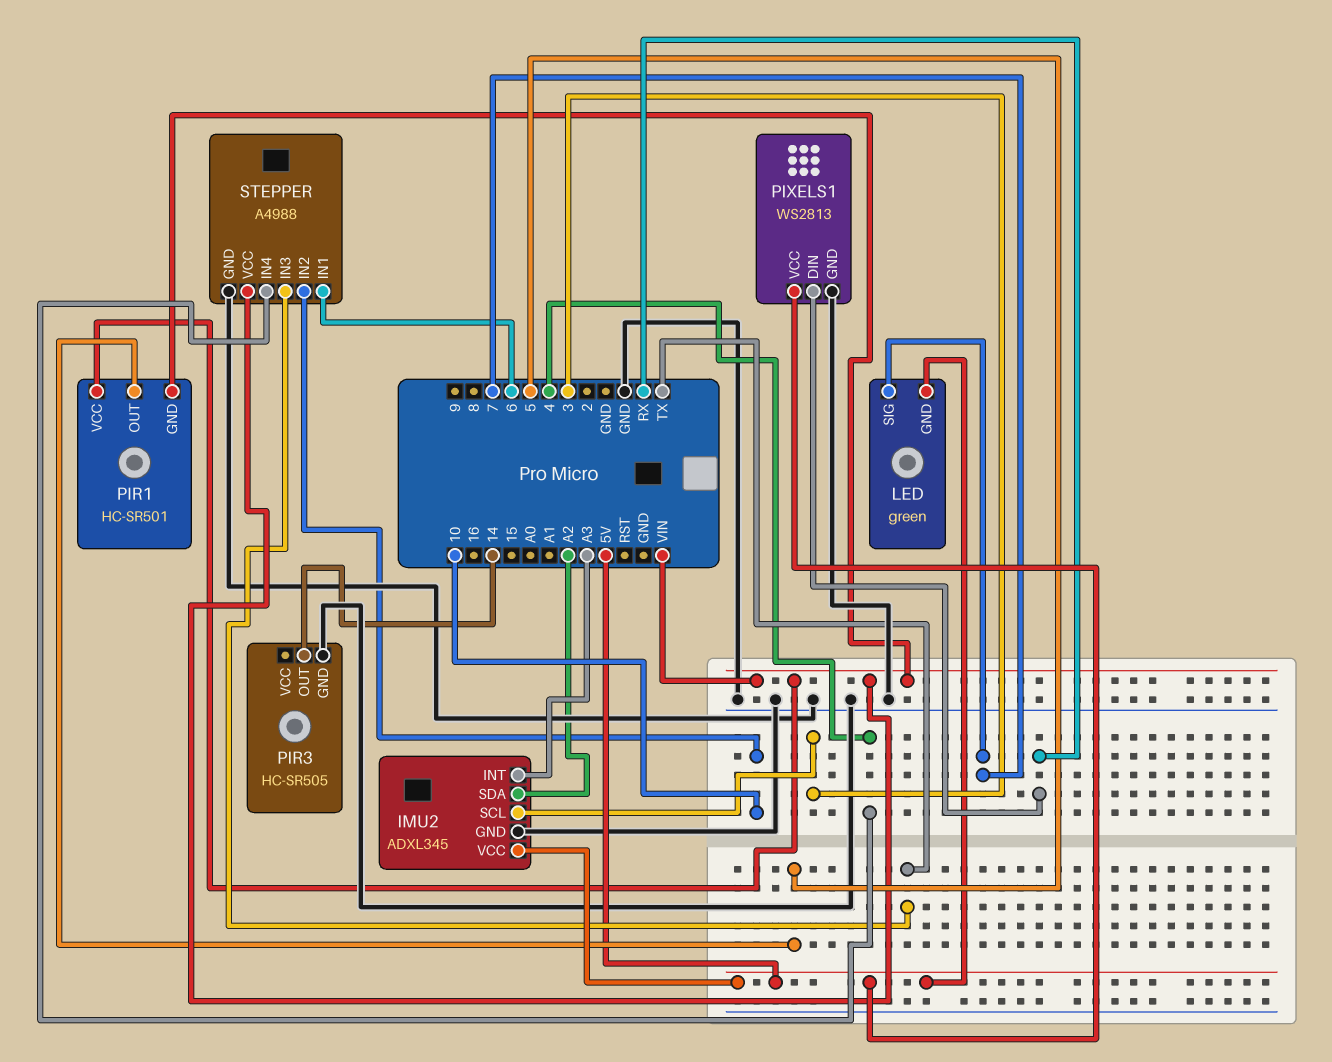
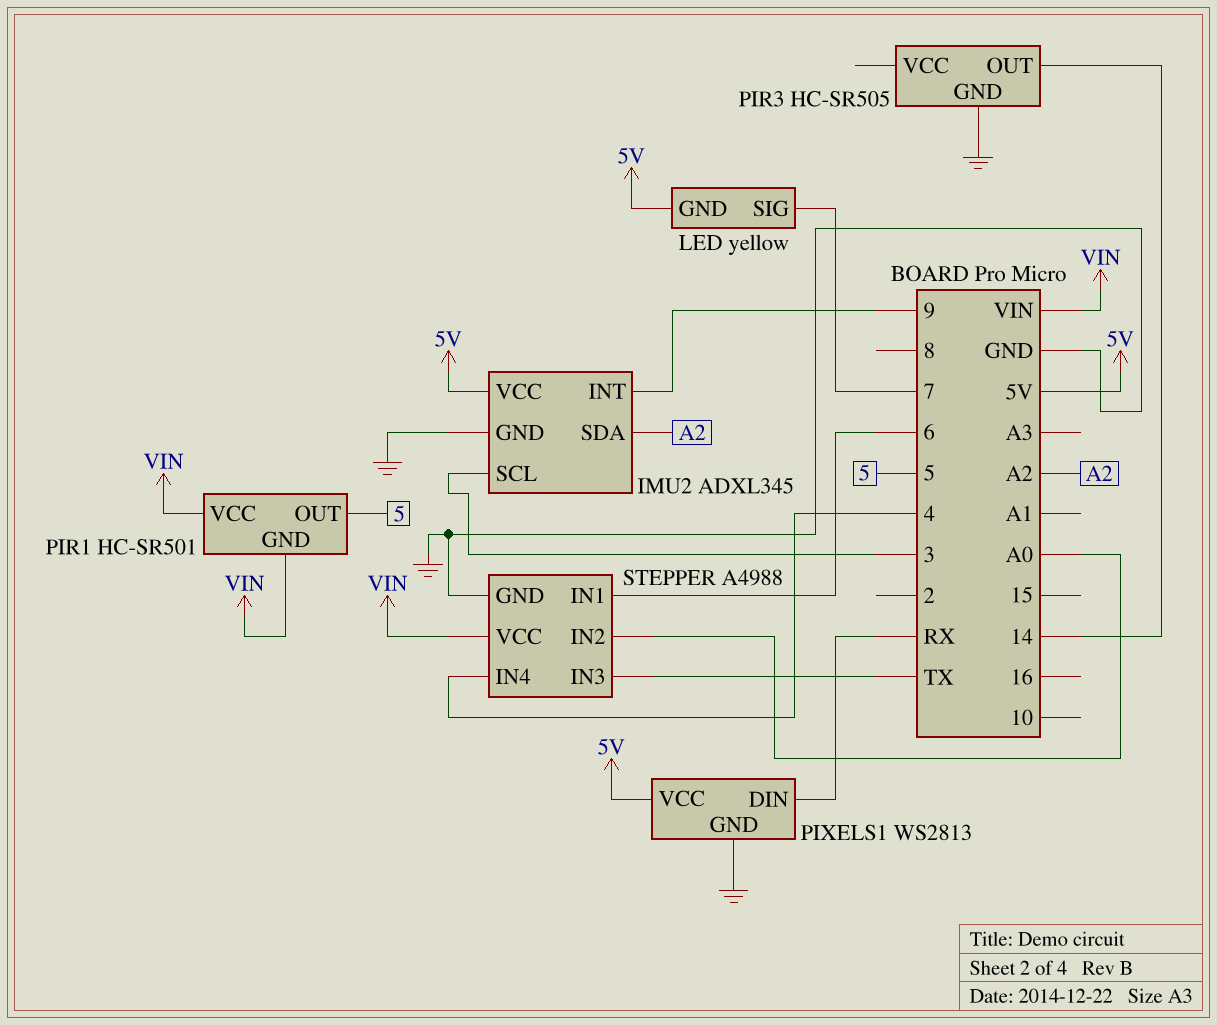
IMU2 pin INT: A3 -> 9
LED: green -> yellow
STEPPER pin IN2: 10 -> A0

